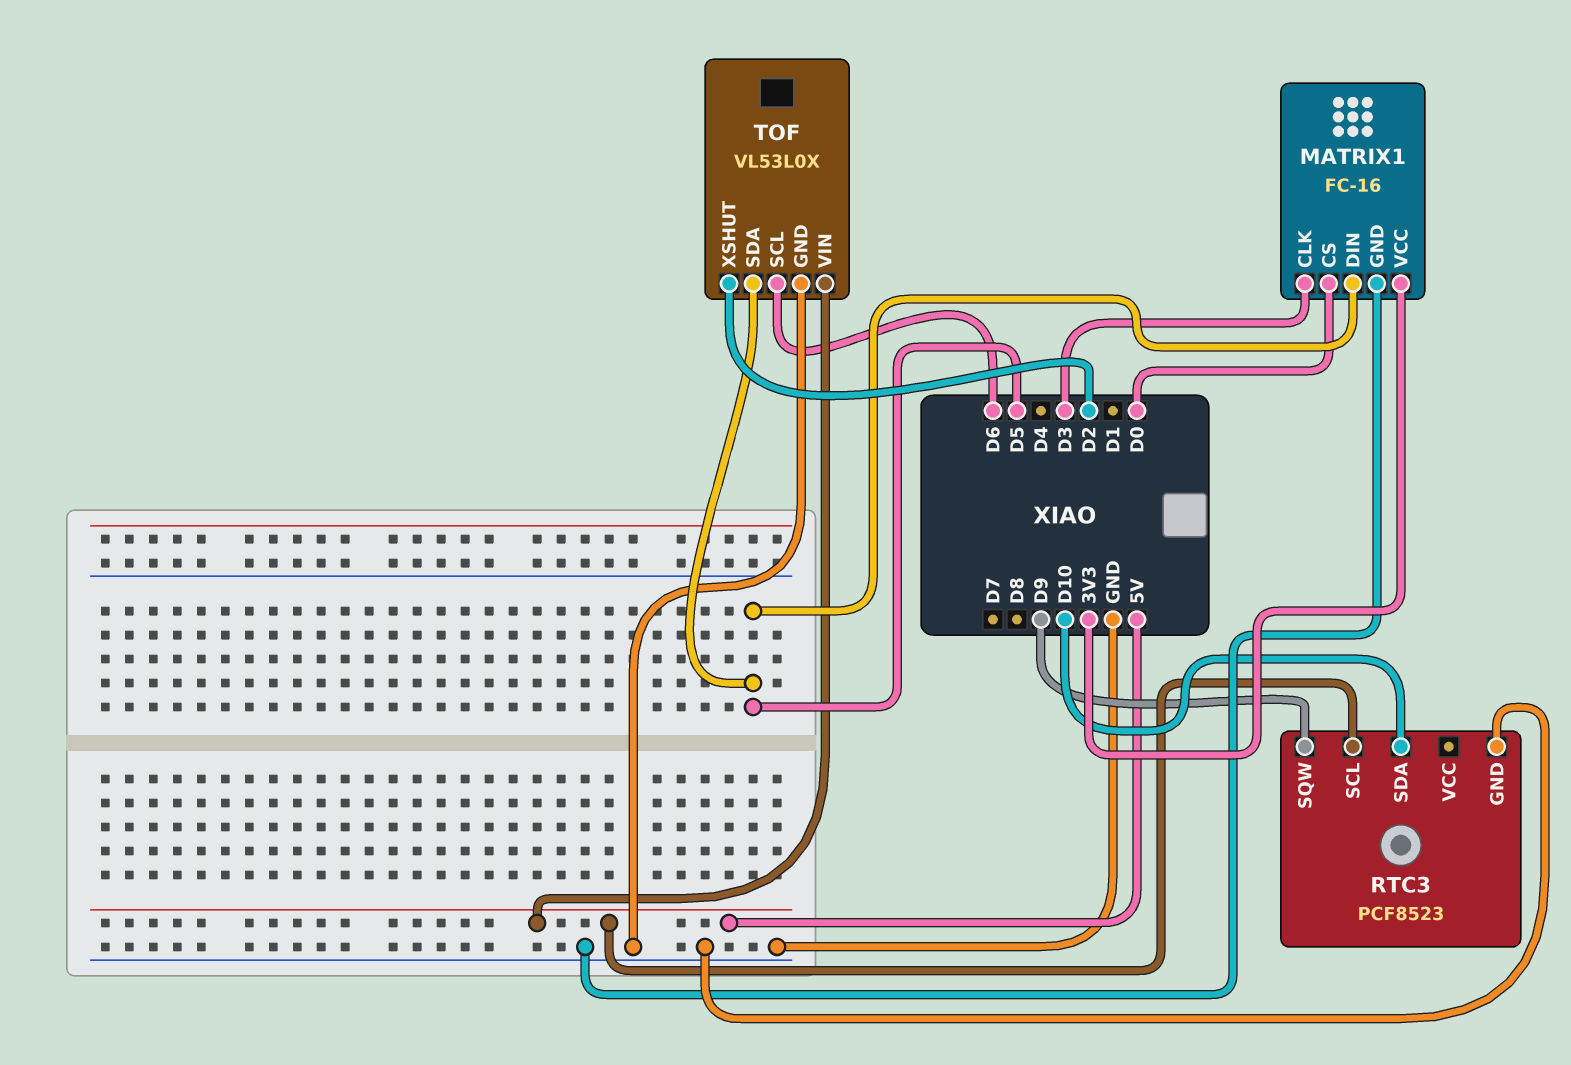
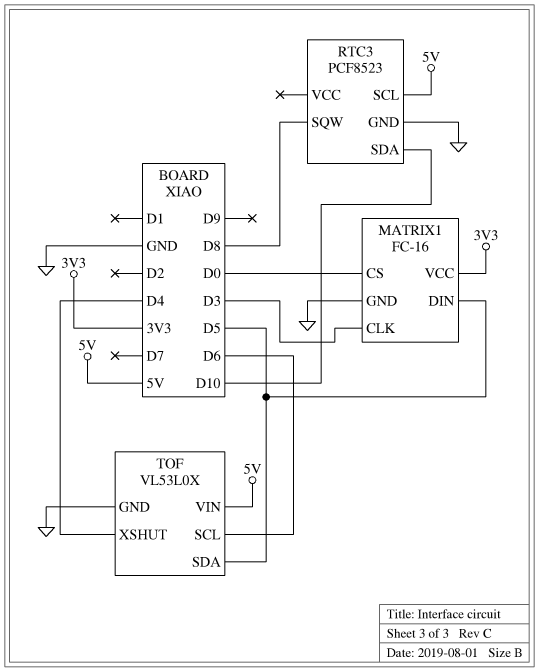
RTC3 pin SQW: D9 -> D8
TOF pin XSHUT: D2 -> D4

